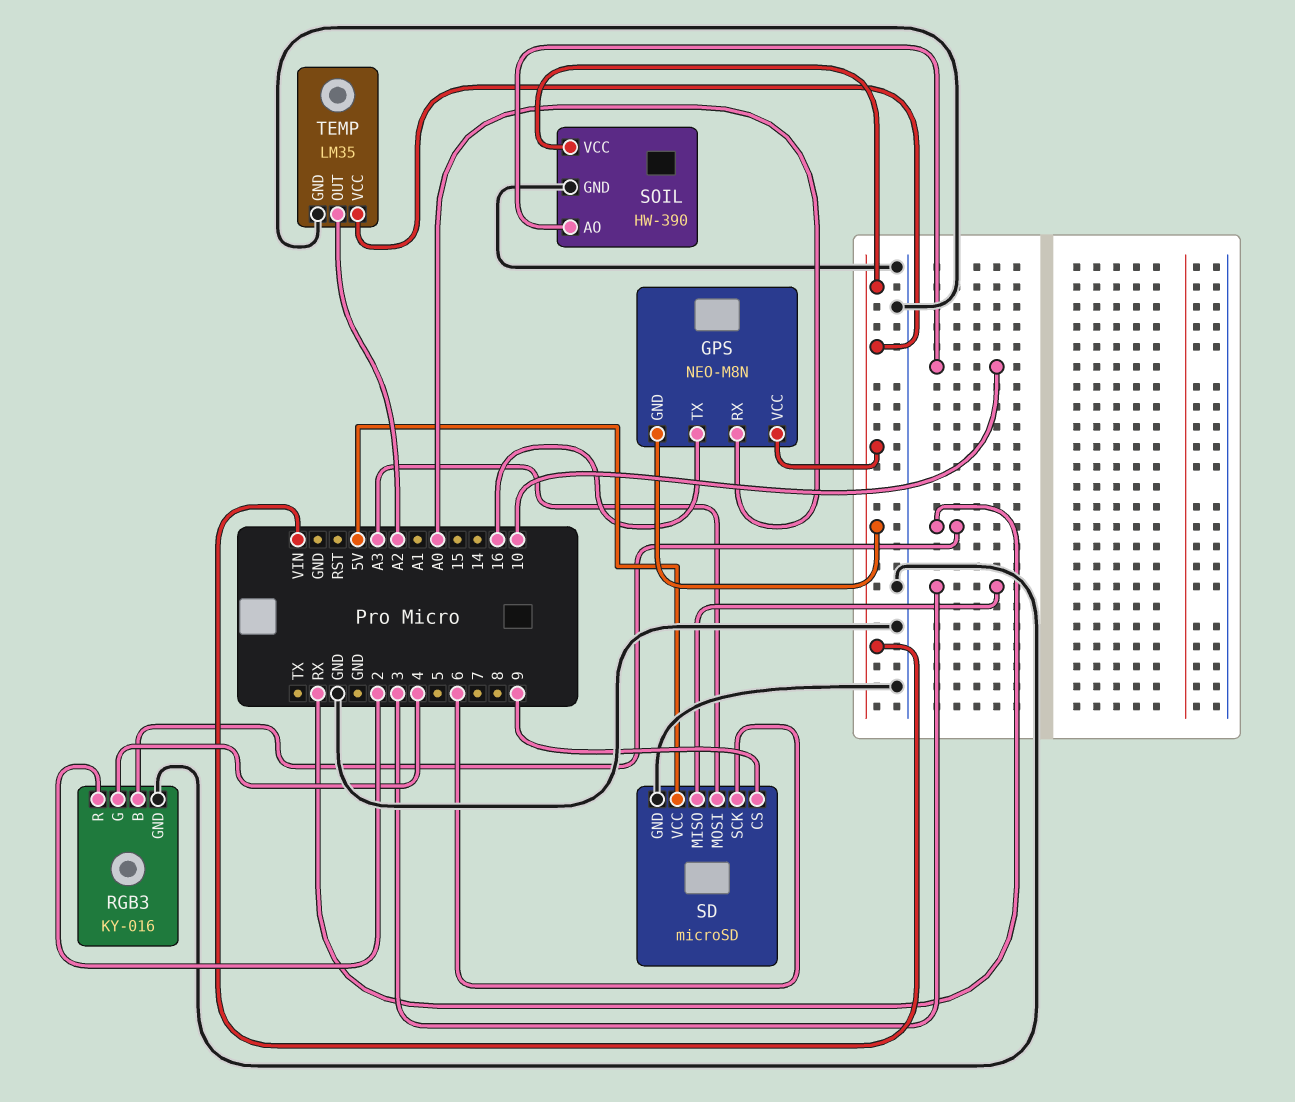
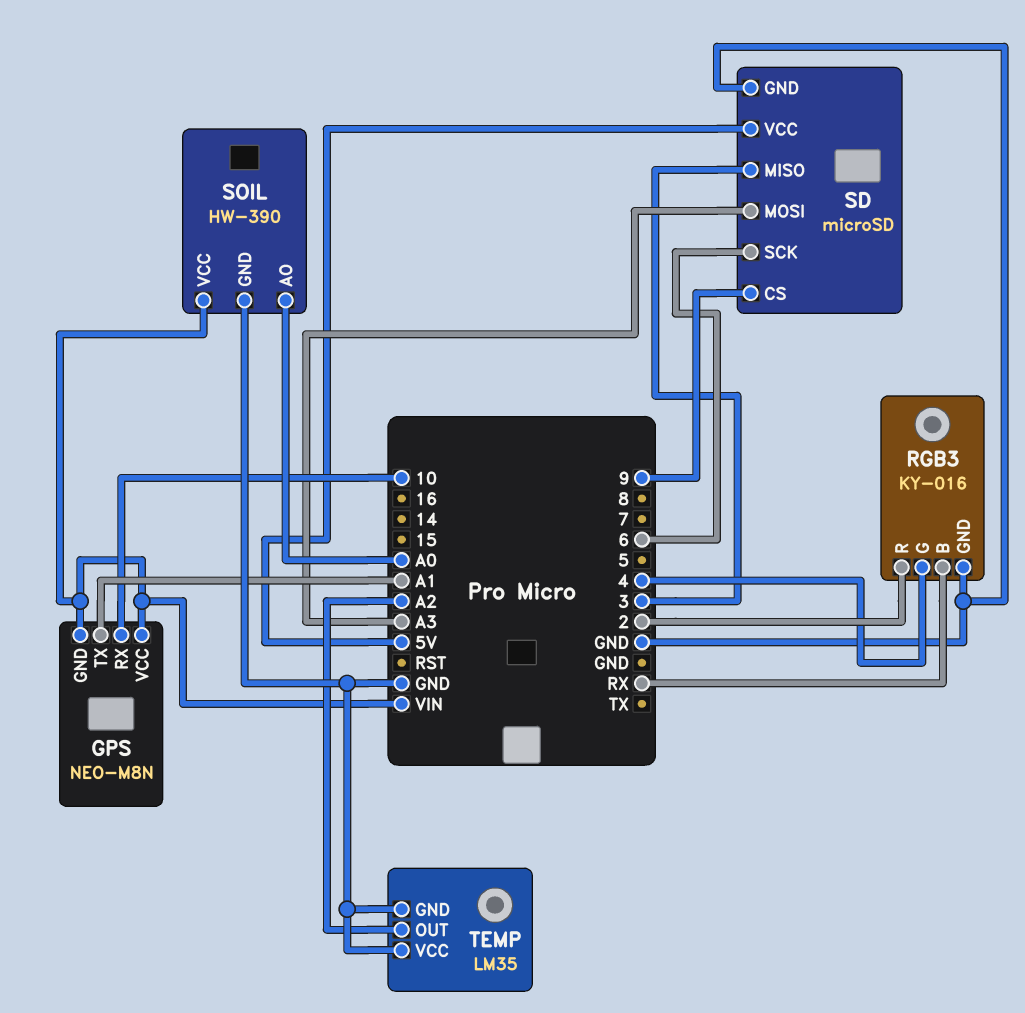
GPS pin RX: A0 -> 10
GPS pin TX: 16 -> A1
SOIL pin AO: 10 -> A0
TEMP pin VCC: VIN -> GND

